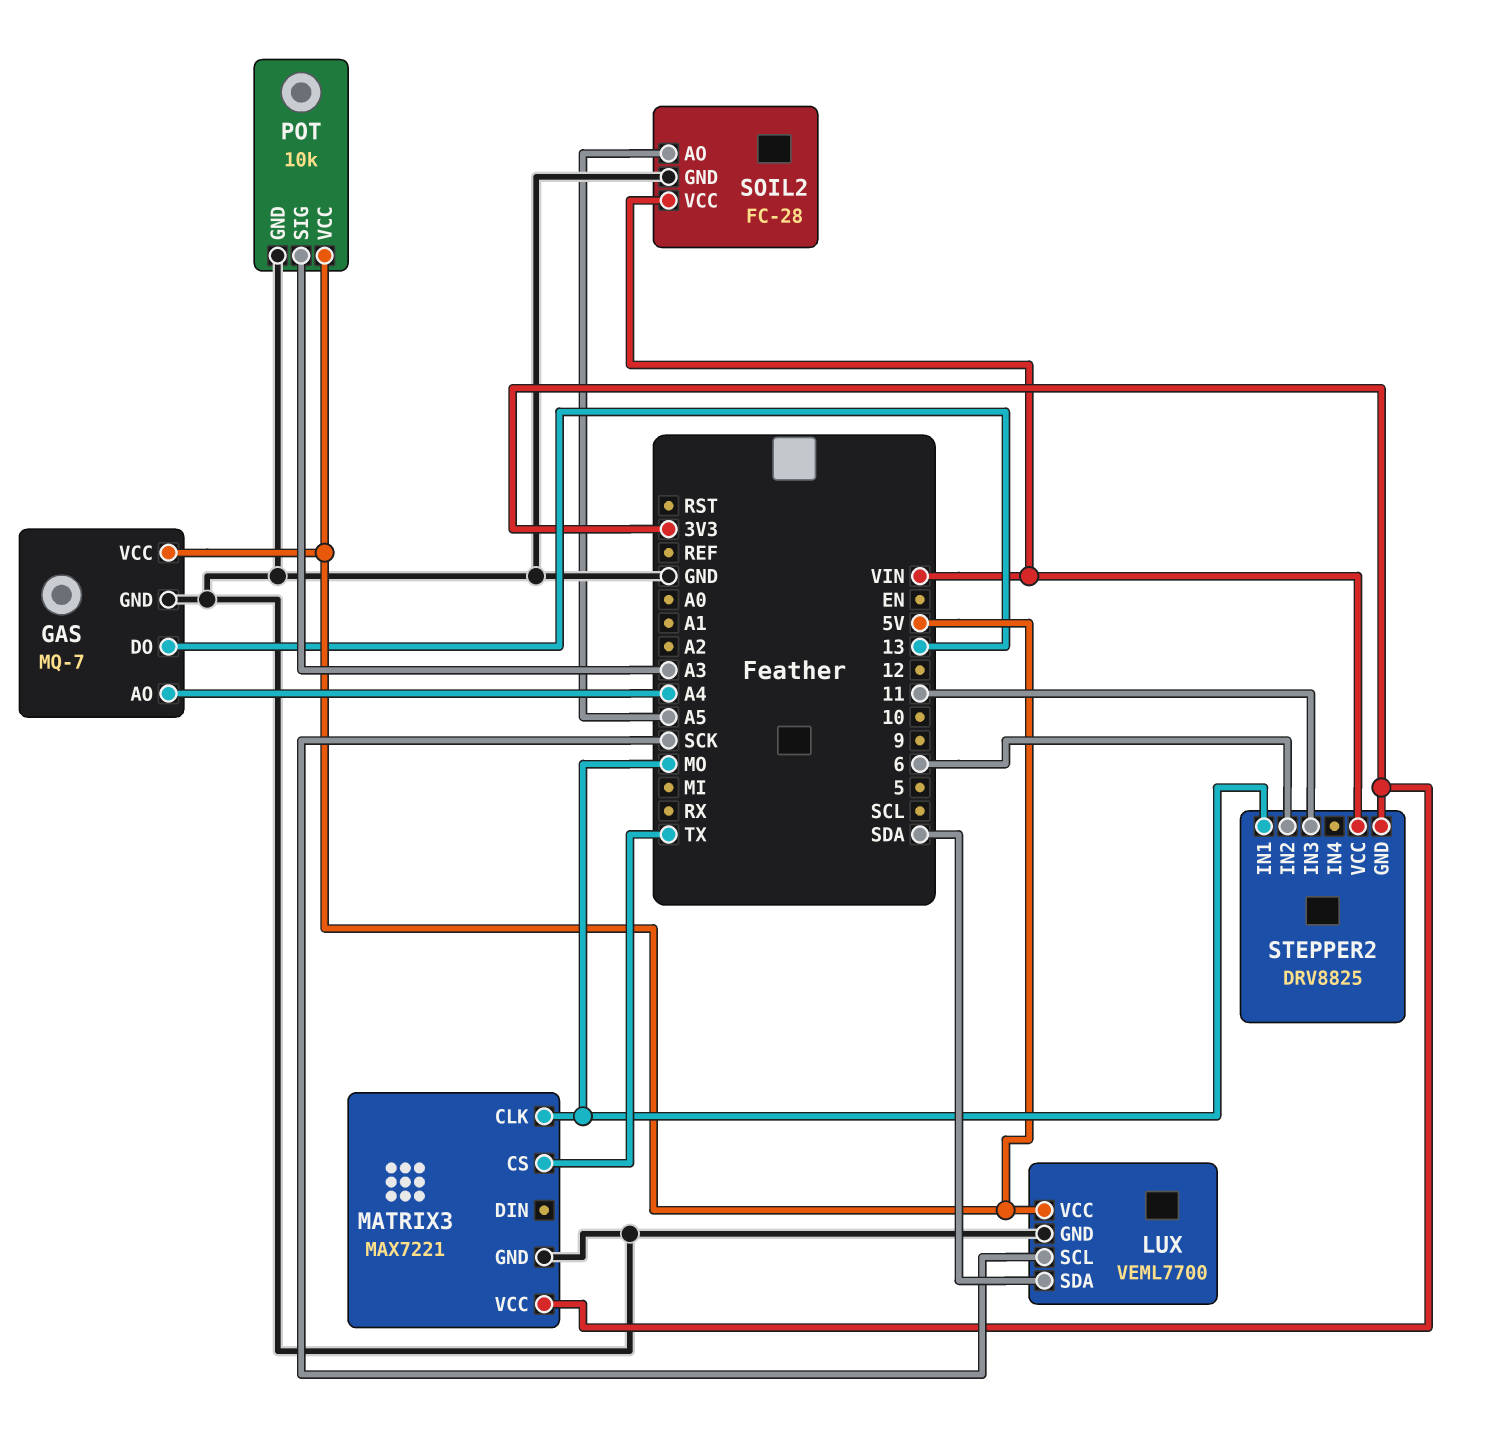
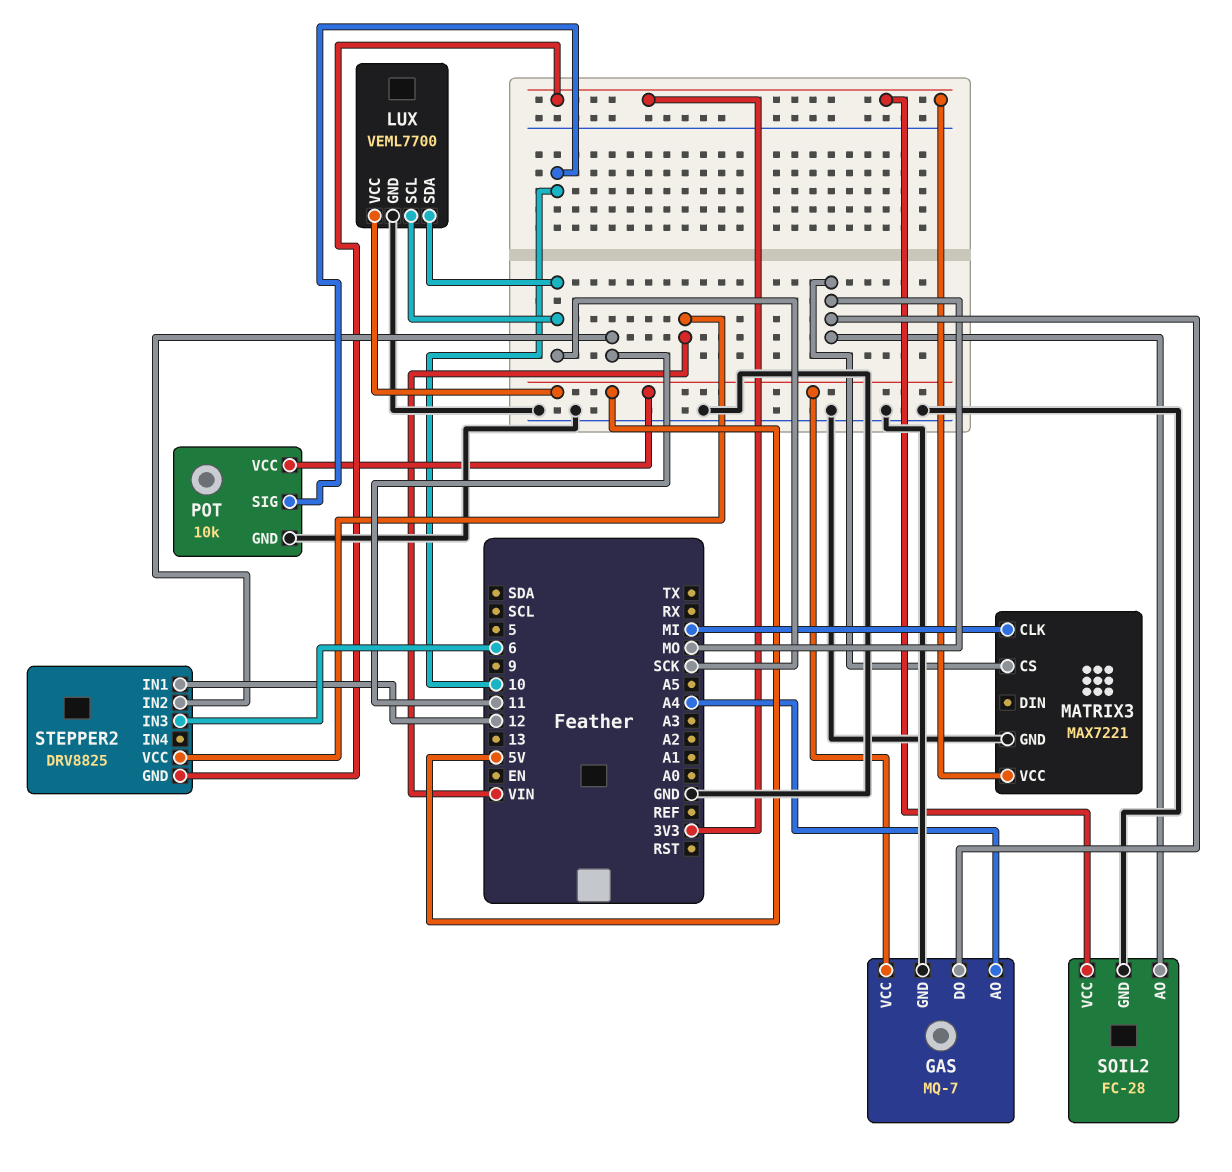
GAS pin DO: 13 -> MO
LUX pin SDA: SDA -> SCK
MATRIX3 pin CLK: MO -> MI
MATRIX3 pin CS: TX -> MO
POT pin SIG: A3 -> 10
SOIL2 pin AO: A5 -> MO
SOIL2 pin VCC: VIN -> 3V3
STEPPER2 pin IN1: MO -> 12
STEPPER2 pin IN2: 6 -> 11
STEPPER2 pin IN3: 11 -> 6

